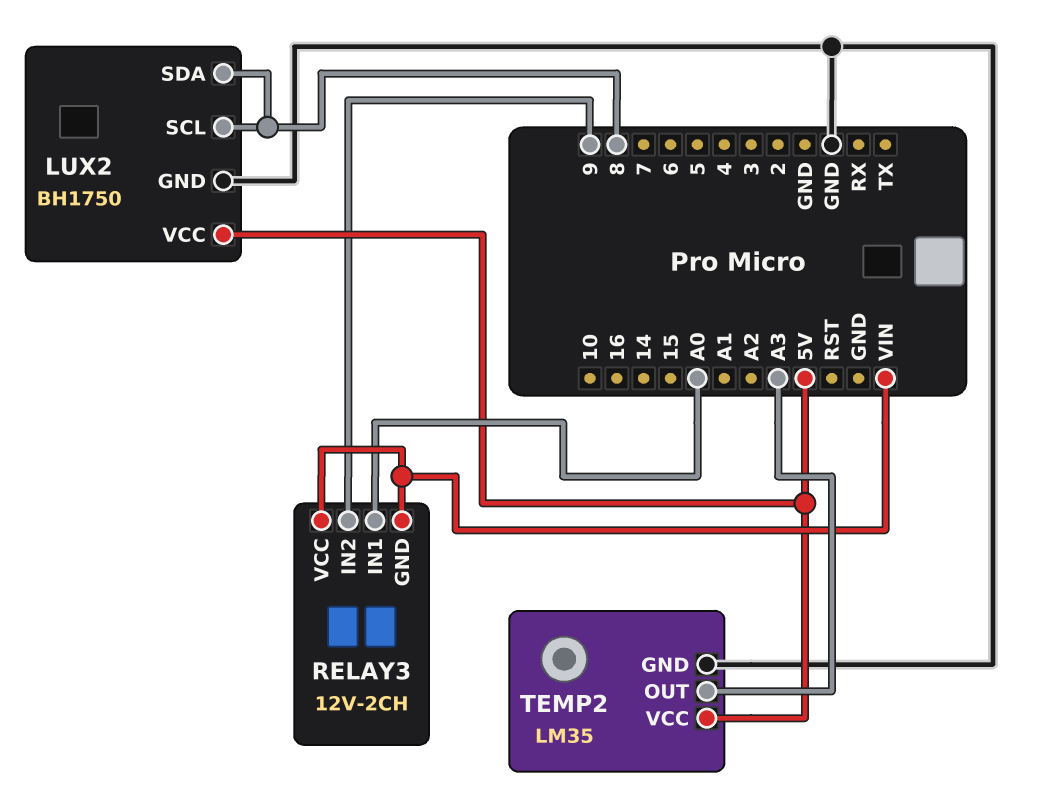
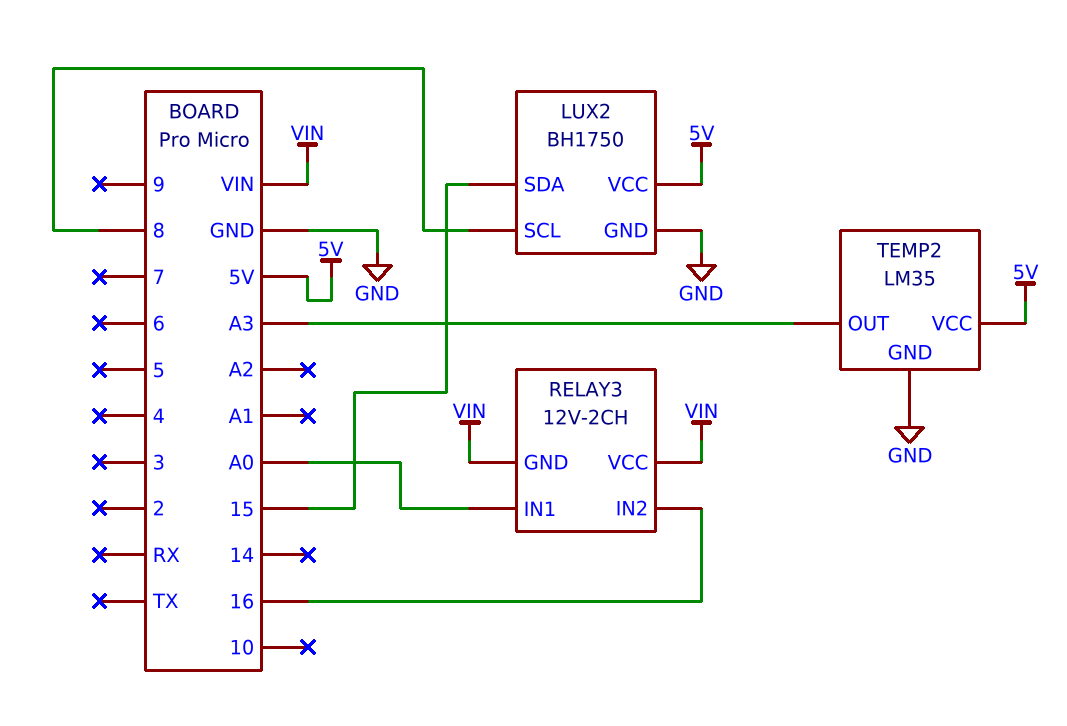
LUX2 pin SDA: 8 -> 15
RELAY3 pin IN2: 9 -> 16

